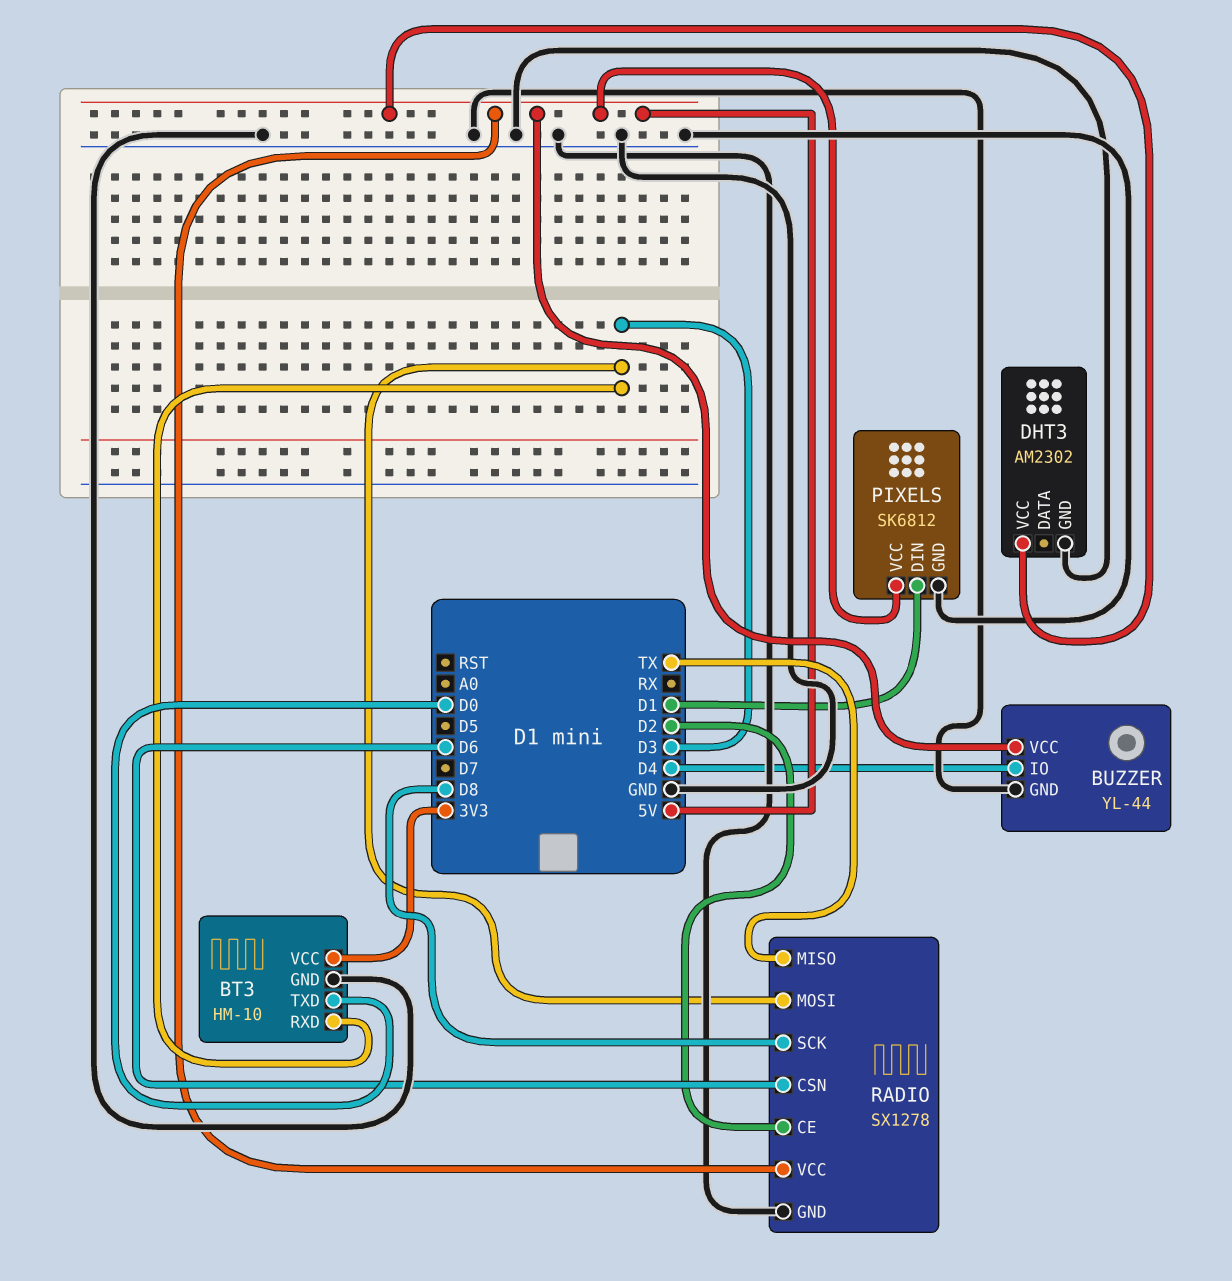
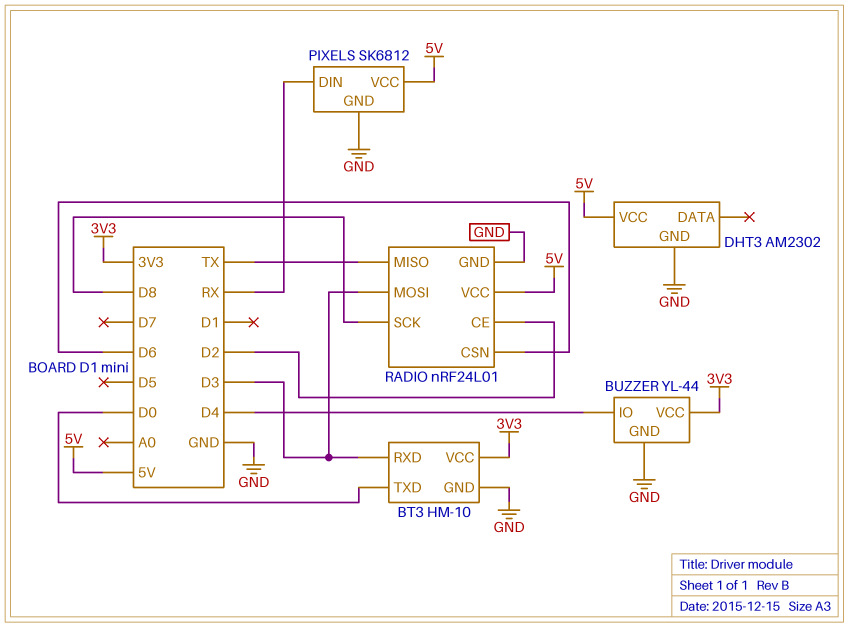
BUZZER pin VCC: 5V -> 3V3
PIXELS pin DIN: D1 -> RX
RADIO: SX1278 -> nRF24L01

